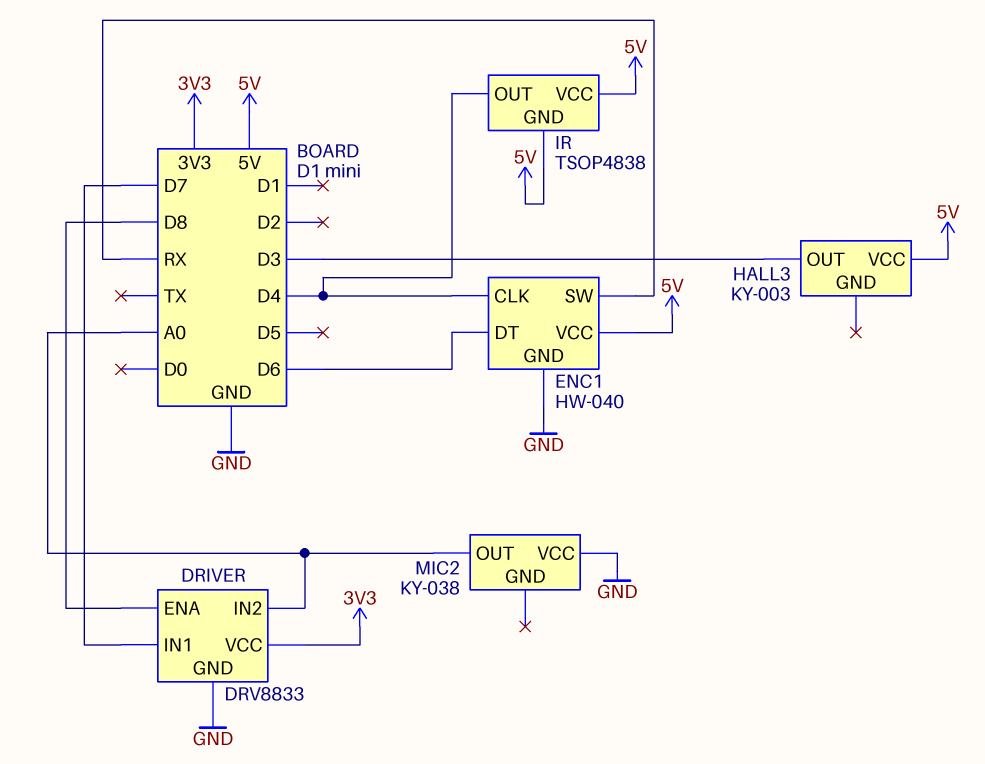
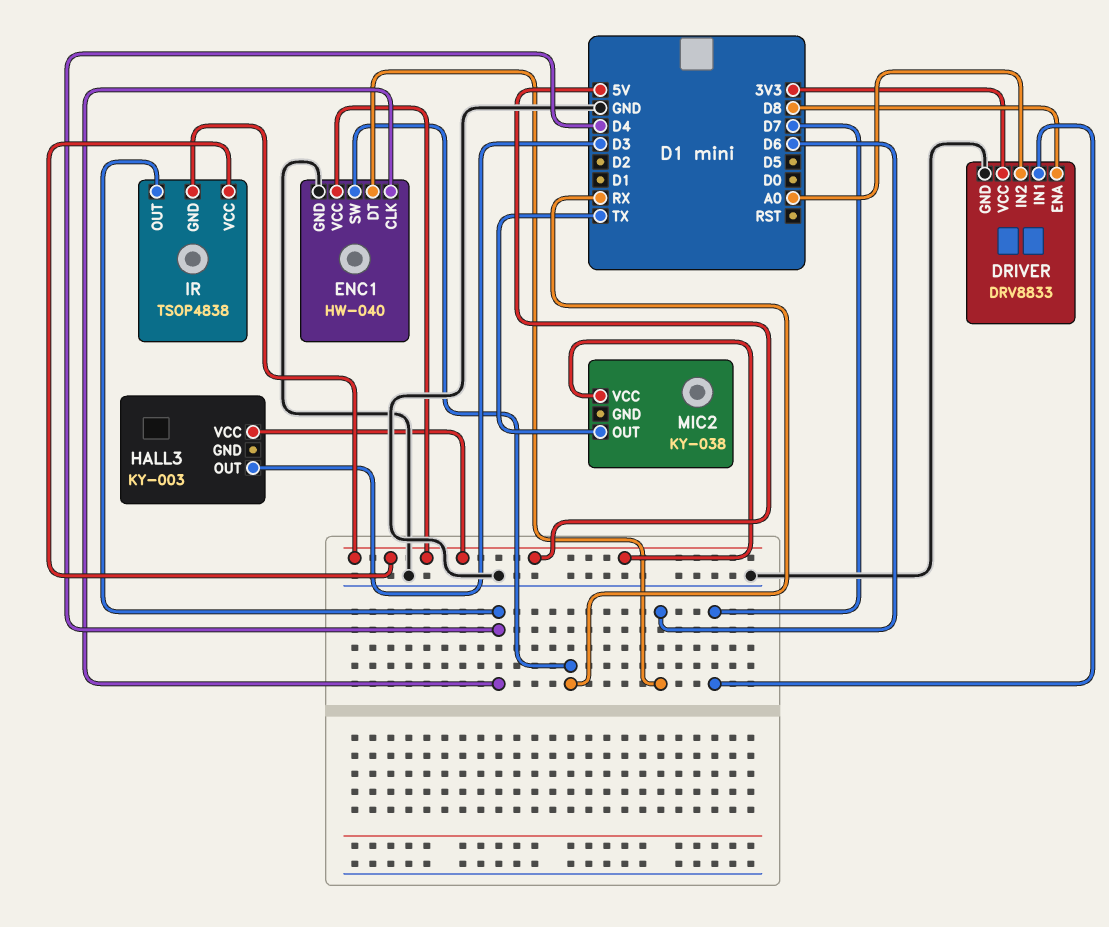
MIC2 pin OUT: A0 -> TX
MIC2 pin VCC: GND -> 5V

